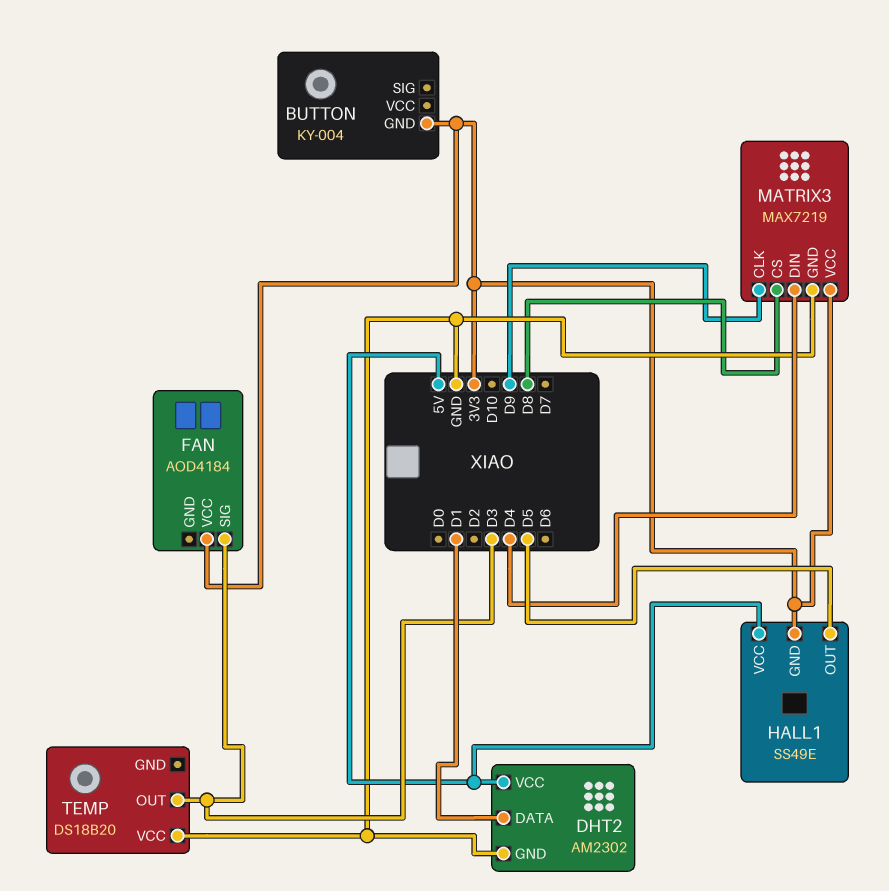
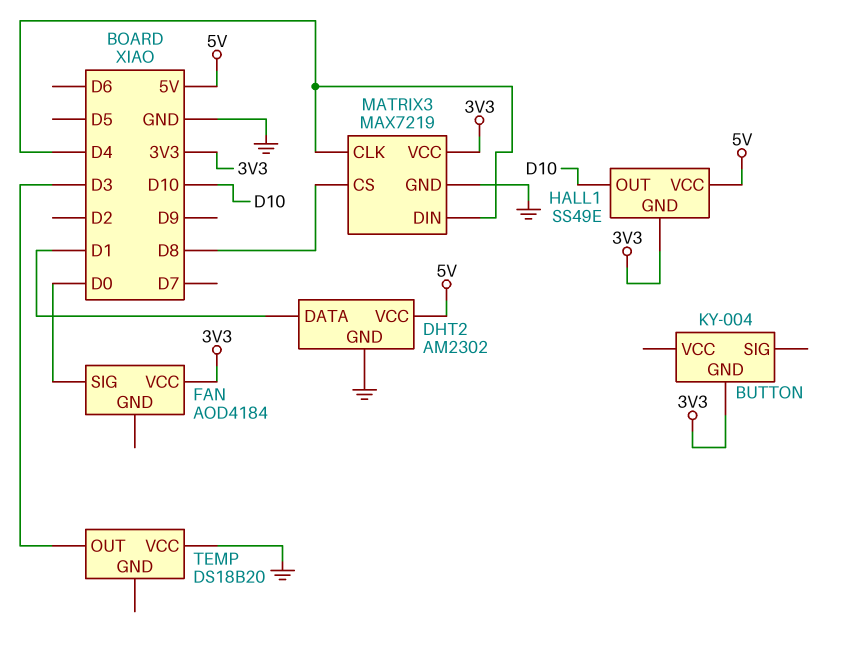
FAN pin SIG: D3 -> D0
HALL1 pin OUT: D5 -> D10
MATRIX3 pin CLK: D9 -> D4

